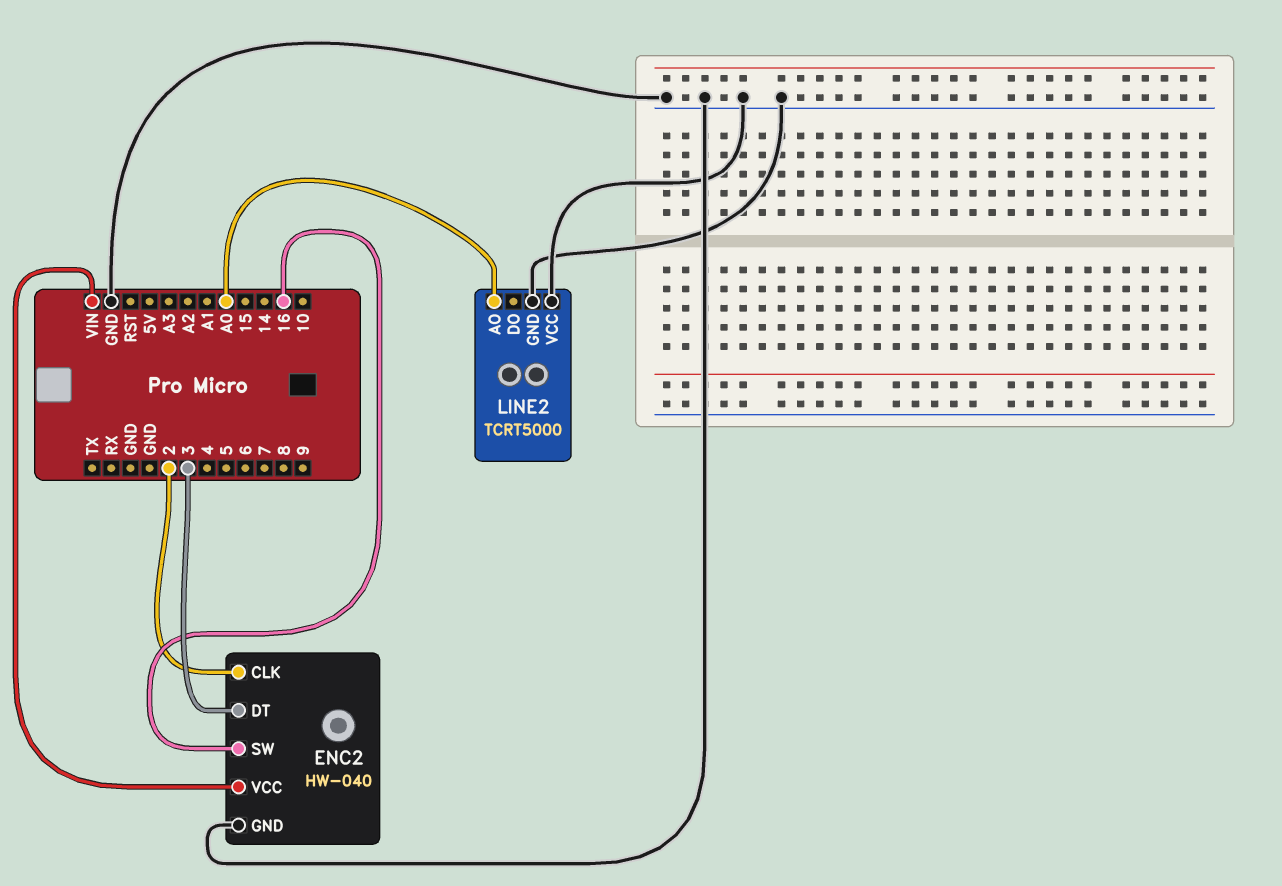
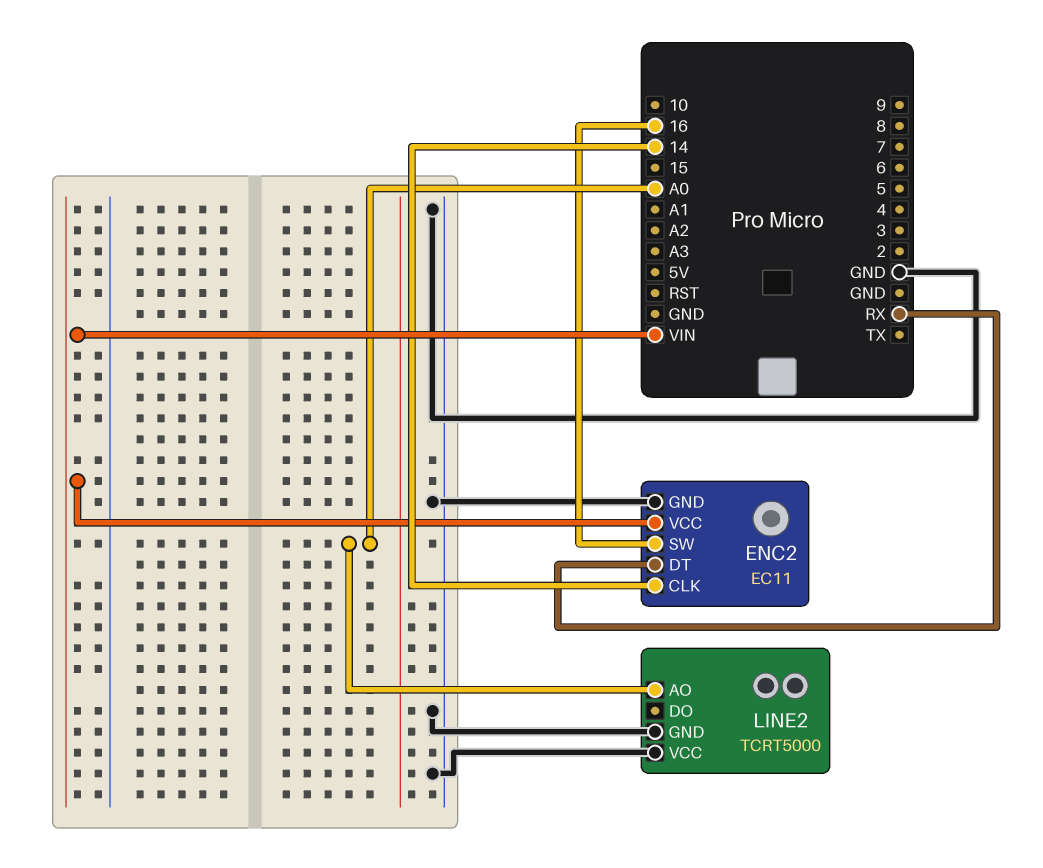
ENC2: HW-040 -> EC11
ENC2 pin CLK: 2 -> 14
ENC2 pin DT: 3 -> RX

